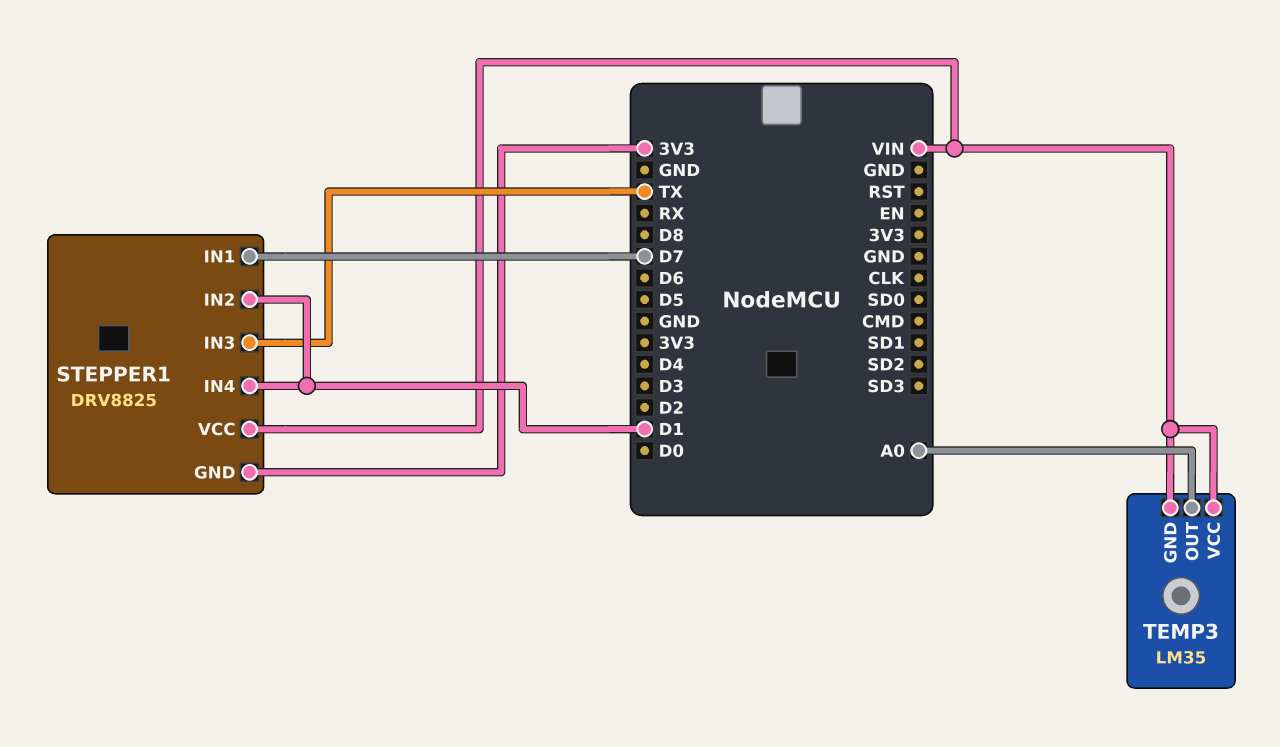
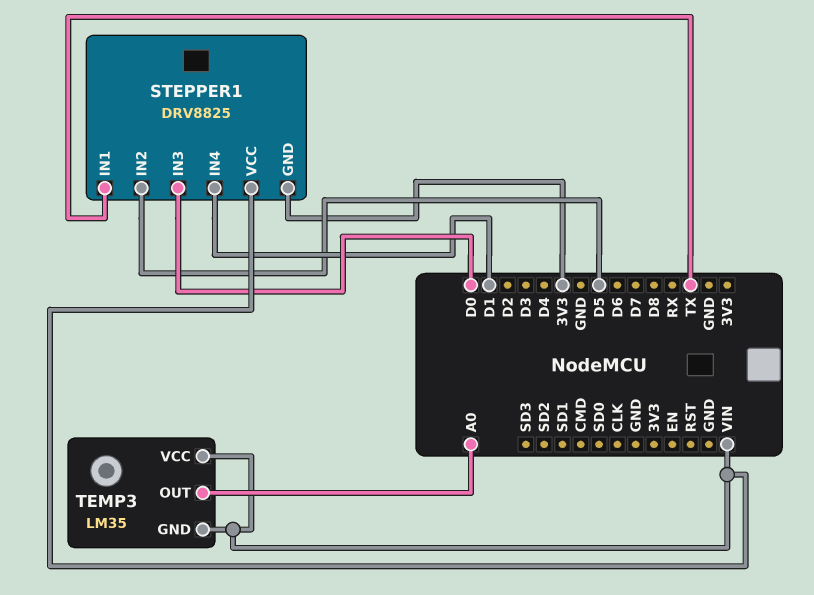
STEPPER1 pin IN1: D7 -> TX
STEPPER1 pin IN2: D1 -> D5
STEPPER1 pin IN3: TX -> D0

